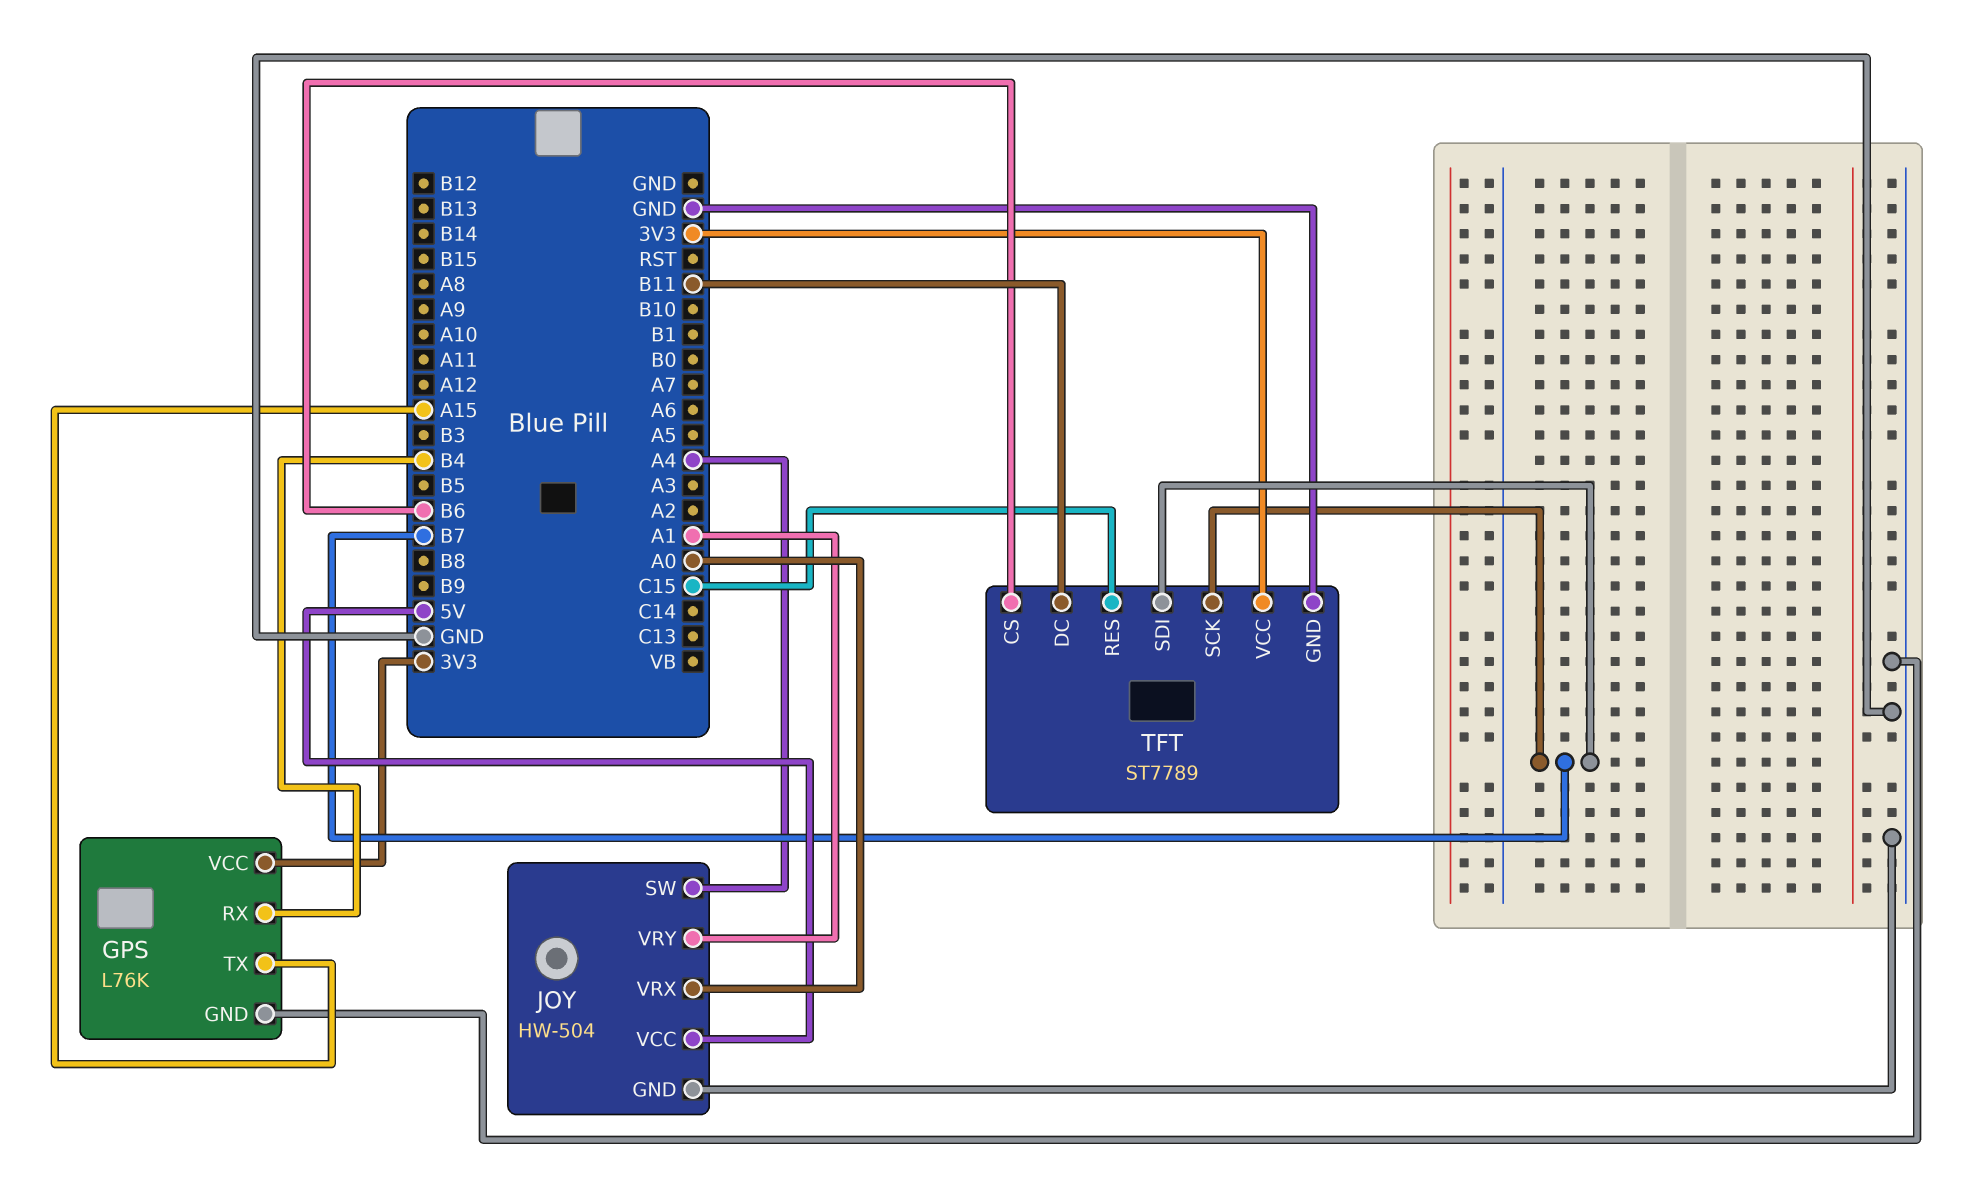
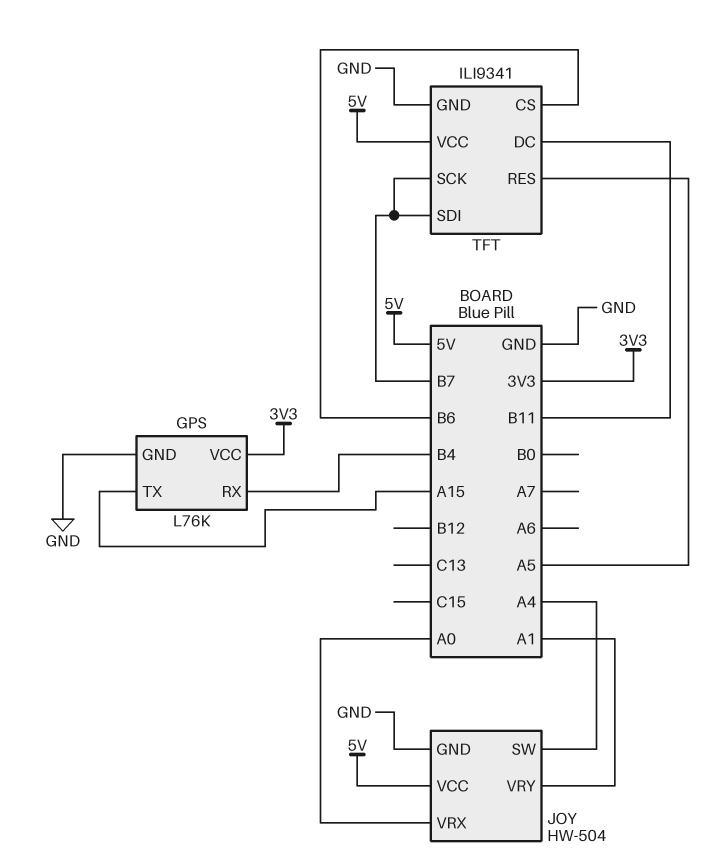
TFT: ST7789 -> ILI9341
TFT pin RES: C15 -> A5
TFT pin VCC: 3V3 -> 5V

